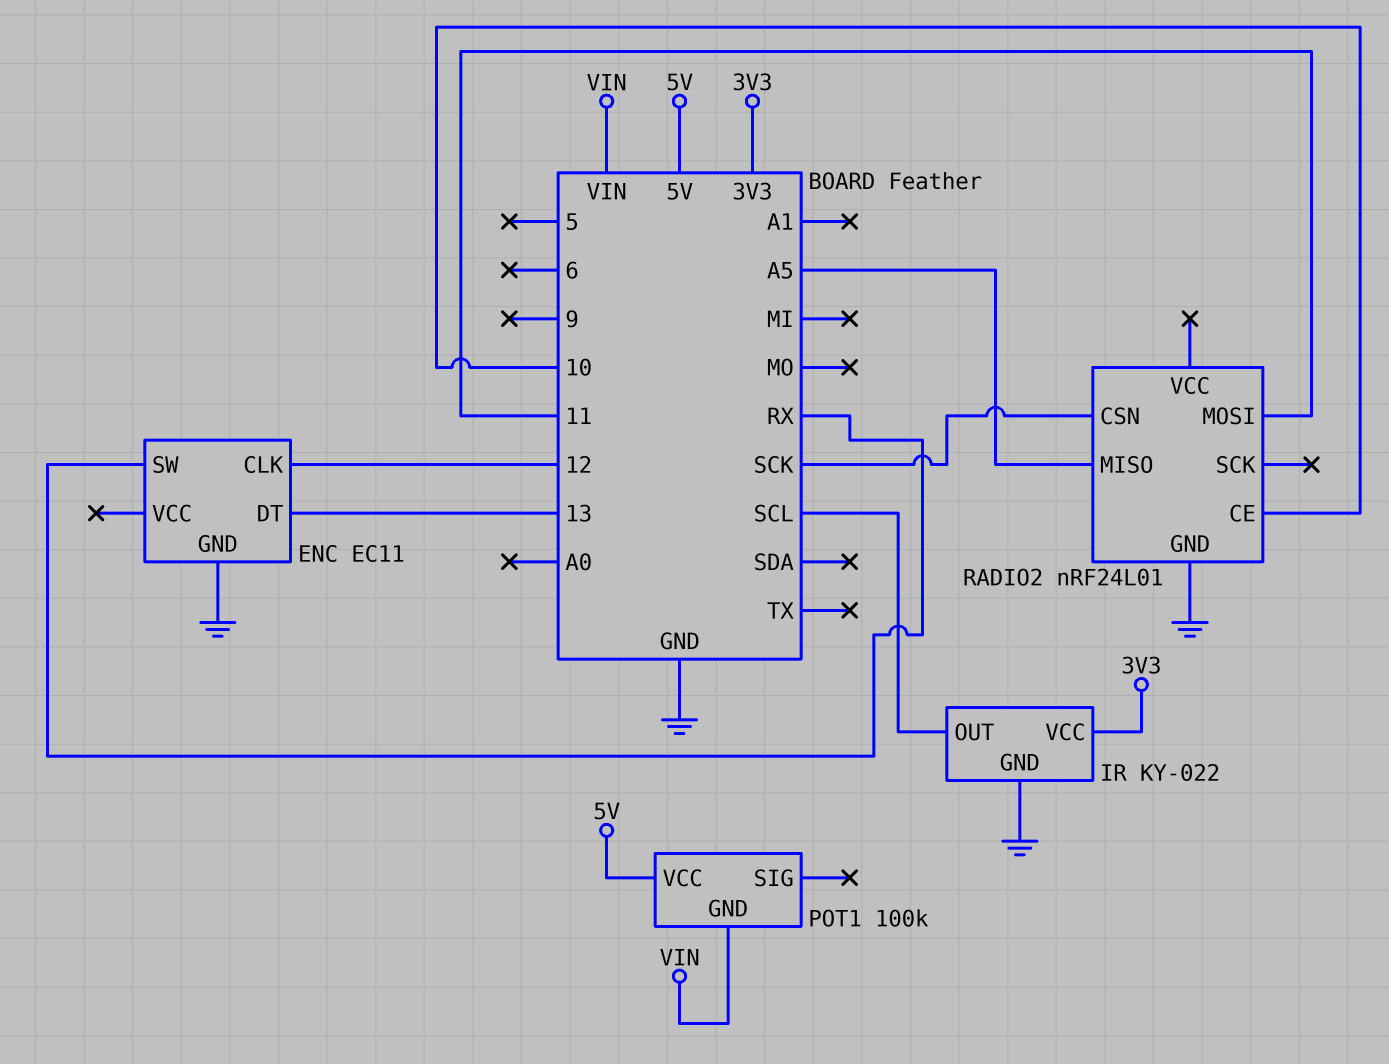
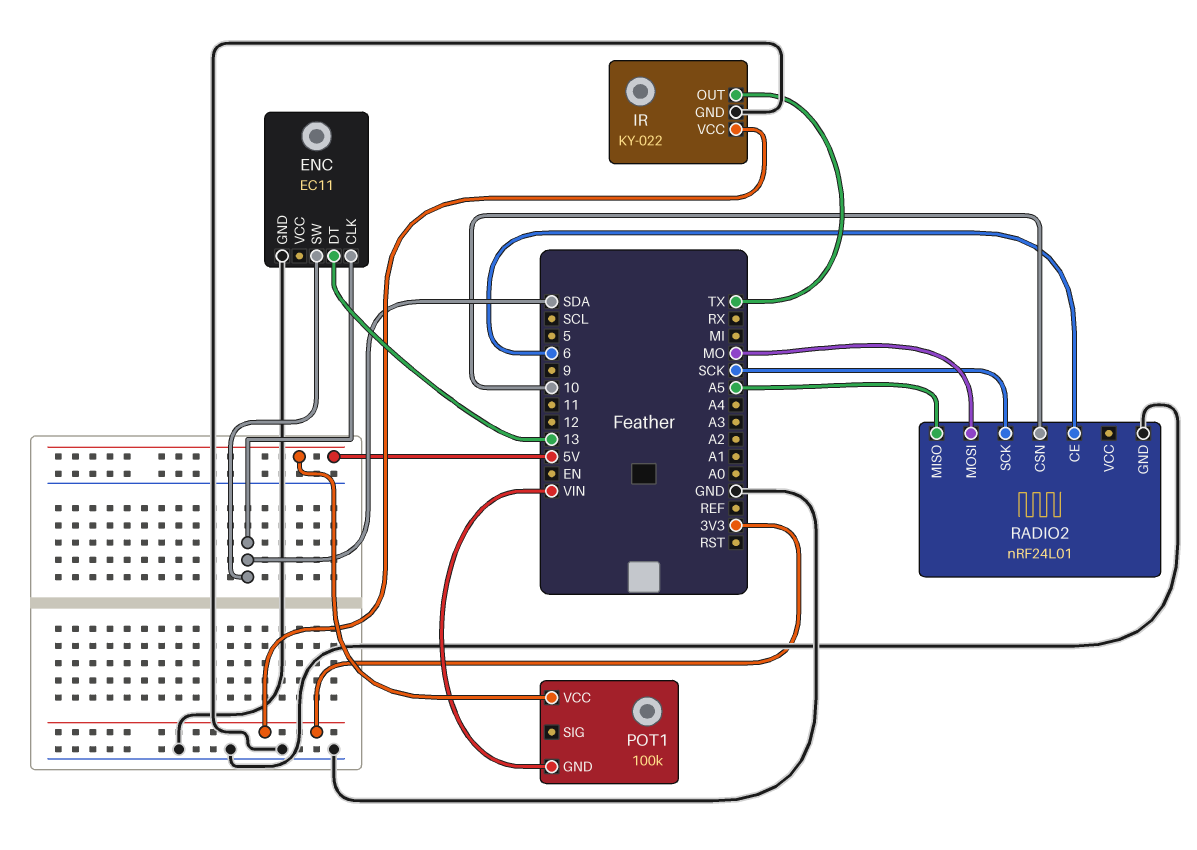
ENC pin CLK: 12 -> SDA
ENC pin SW: RX -> SDA
IR pin OUT: SCL -> TX
RADIO2 pin CE: 10 -> 6
RADIO2 pin CSN: SCK -> 10
RADIO2 pin MOSI: 11 -> MO
RADIO2 pin SCK: none -> SCK

